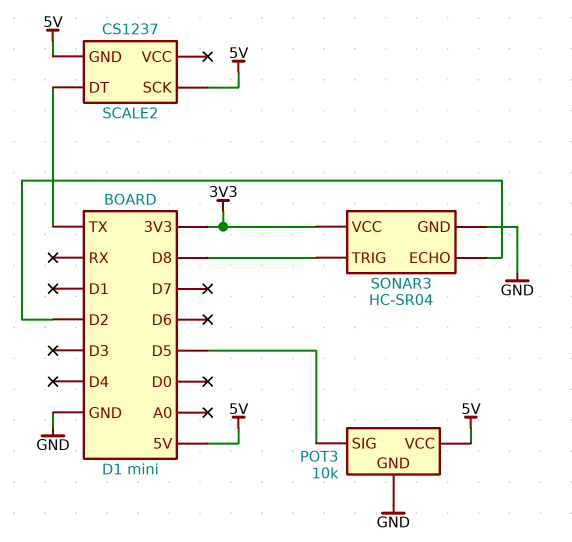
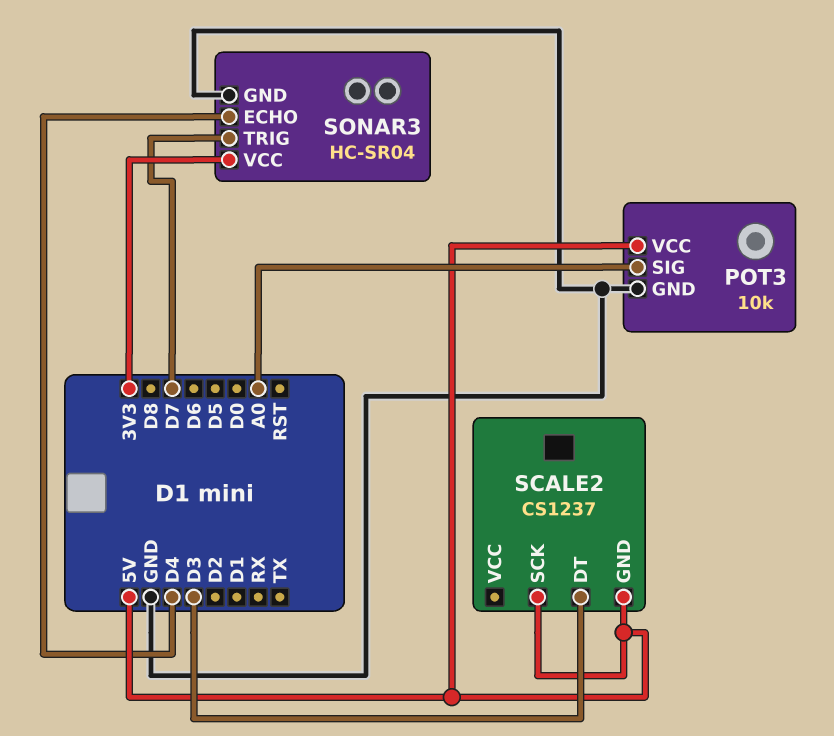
POT3 pin SIG: D5 -> A0
SCALE2 pin DT: TX -> D3
SONAR3 pin ECHO: D2 -> D4
SONAR3 pin TRIG: D8 -> D7

